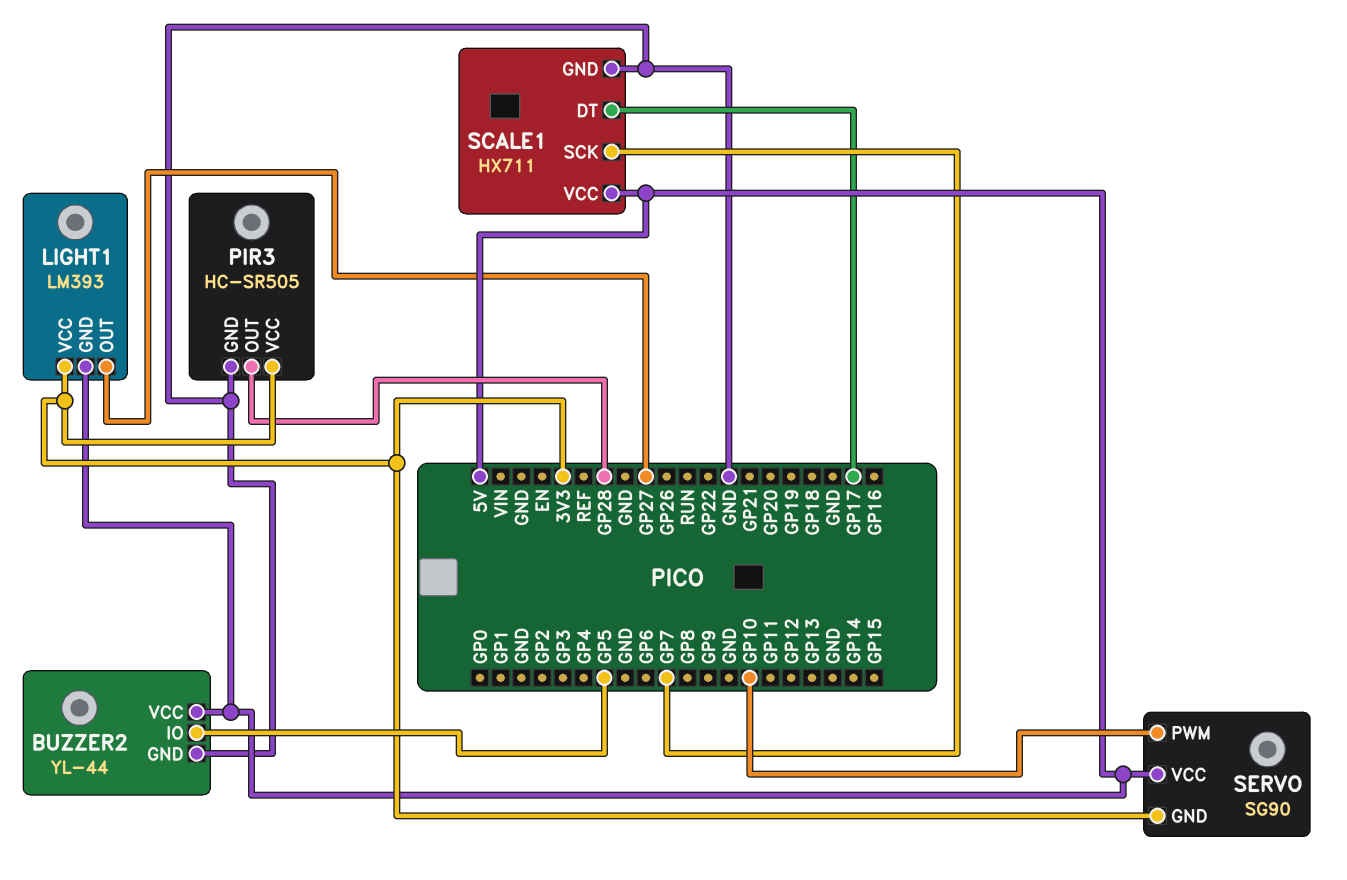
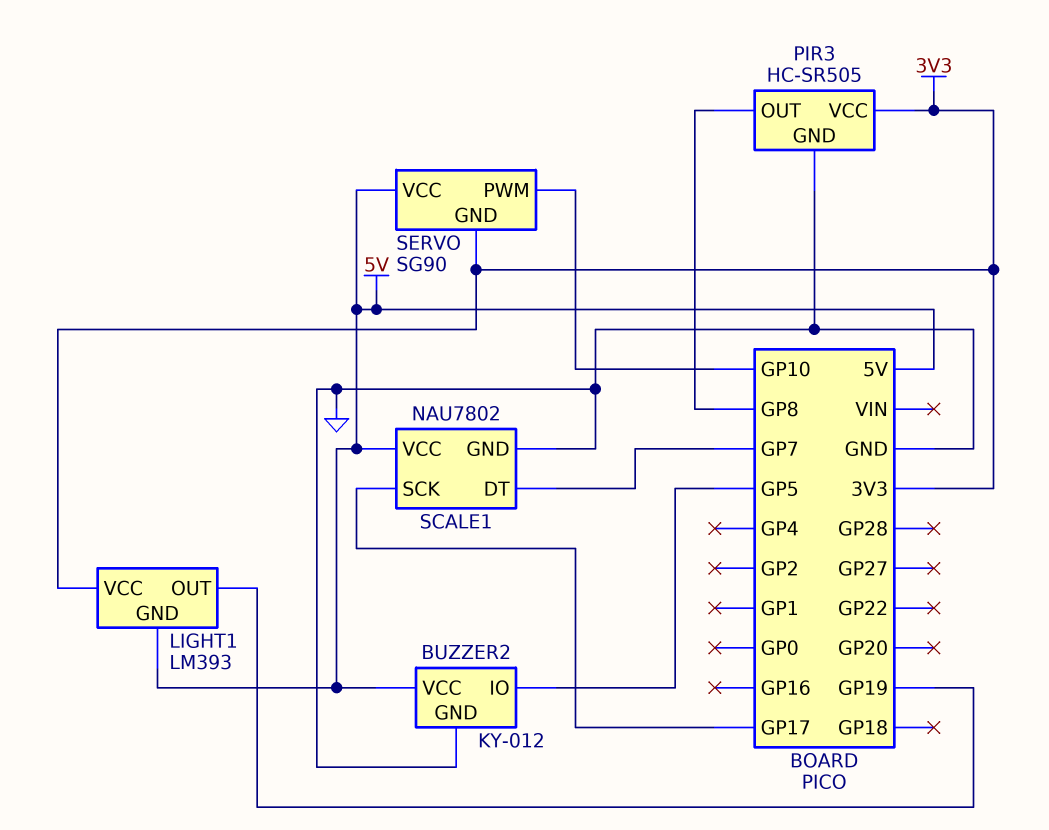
BUZZER2: YL-44 -> KY-012
LIGHT1 pin OUT: GP27 -> GP19
PIR3 pin OUT: GP28 -> GP8
SCALE1: HX711 -> NAU7802
SCALE1 pin DT: GP17 -> GP7
SCALE1 pin SCK: GP7 -> GP17

